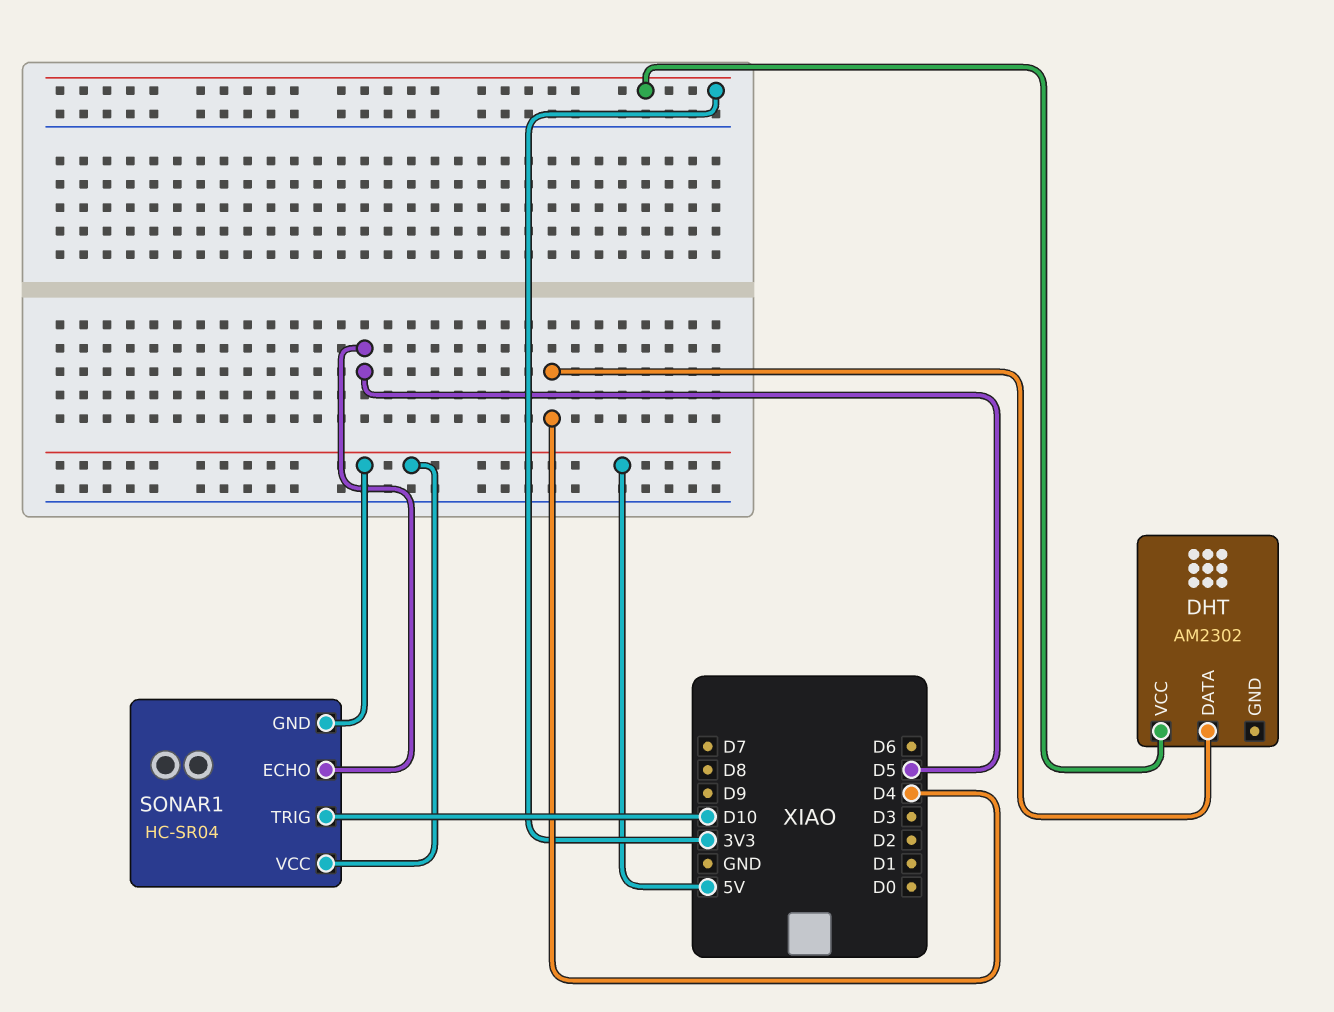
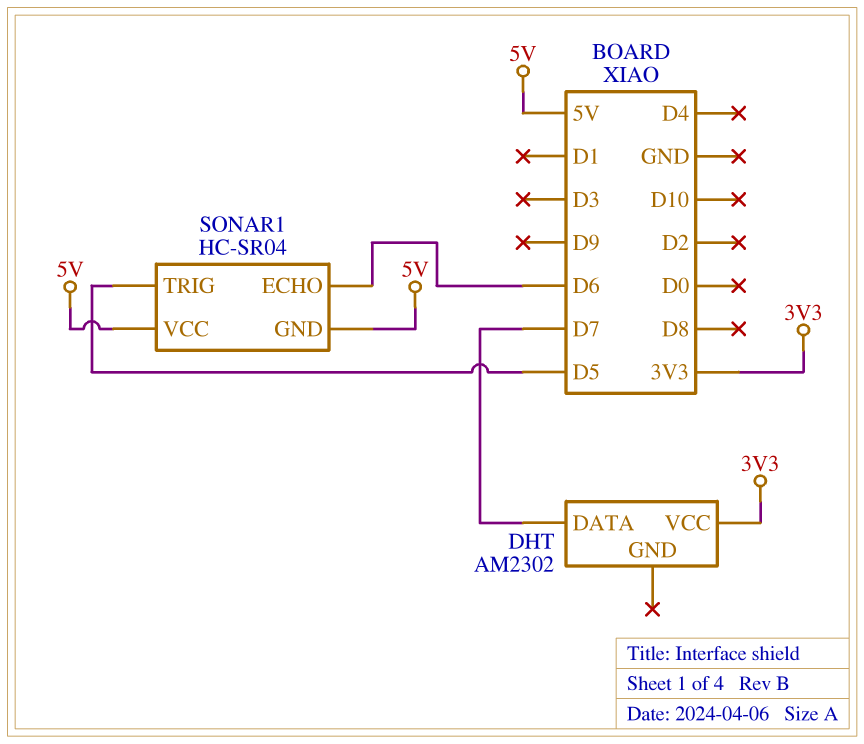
DHT pin DATA: D4 -> D7
SONAR1 pin ECHO: D5 -> D6
SONAR1 pin TRIG: D10 -> D5

